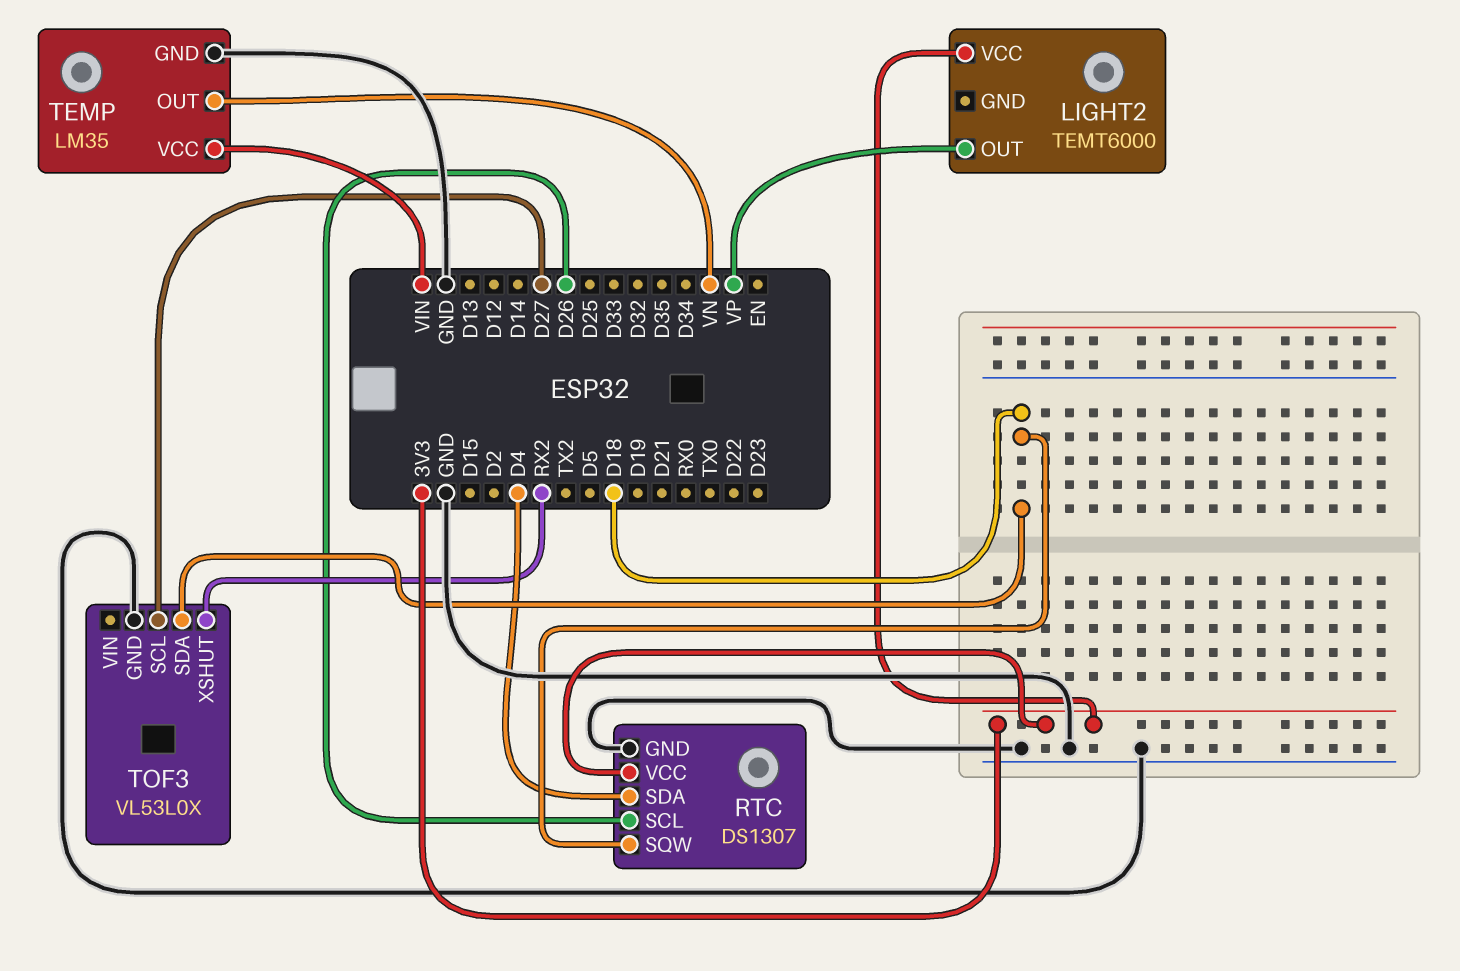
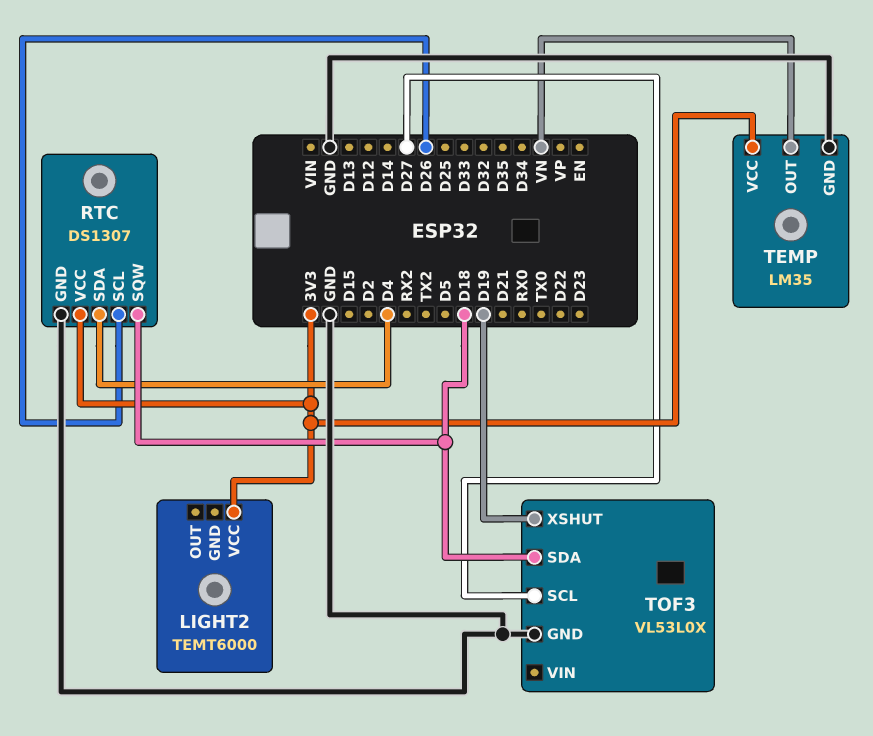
LIGHT2 pin OUT: VP -> none
TEMP pin VCC: VIN -> 3V3
TOF3 pin XSHUT: RX2 -> D19

